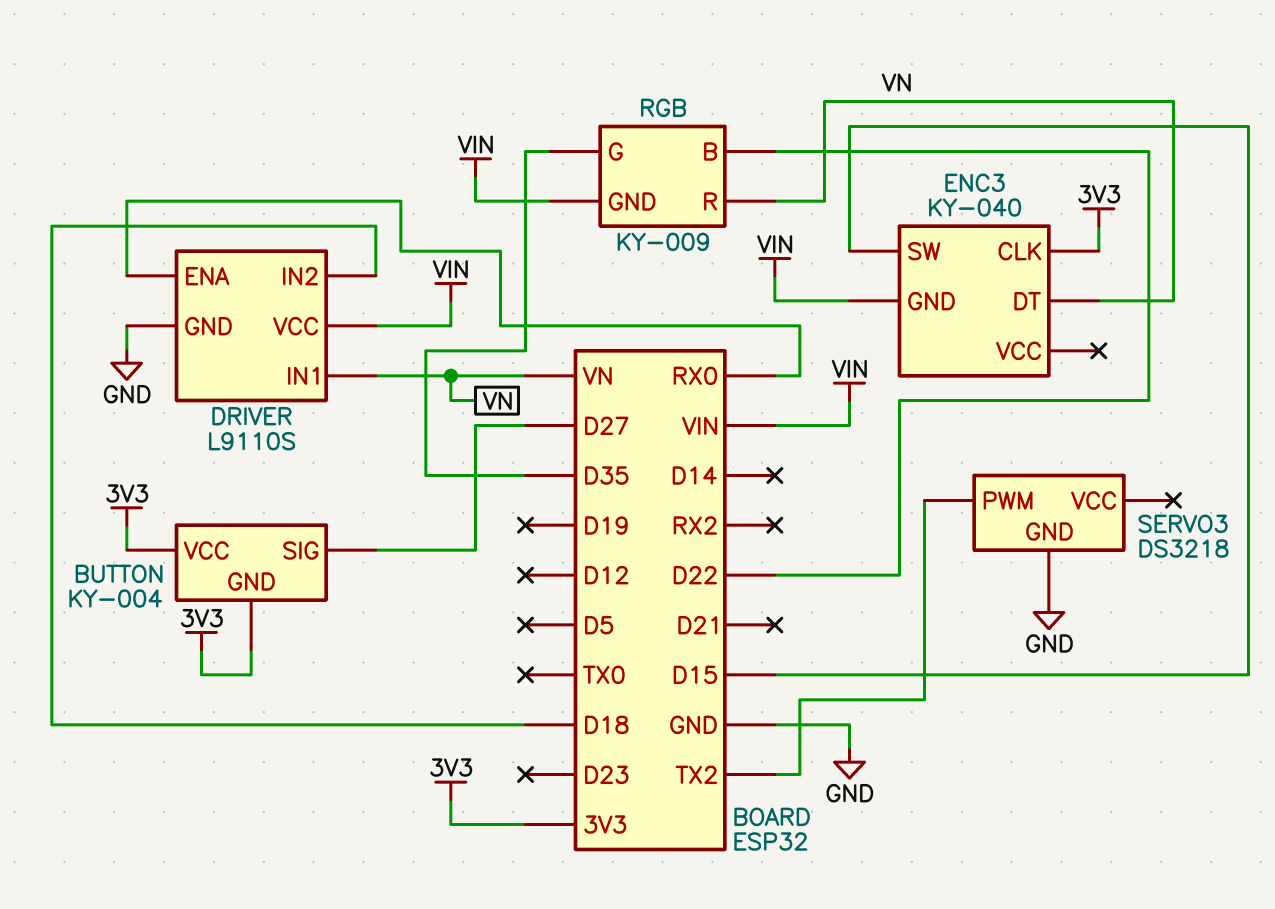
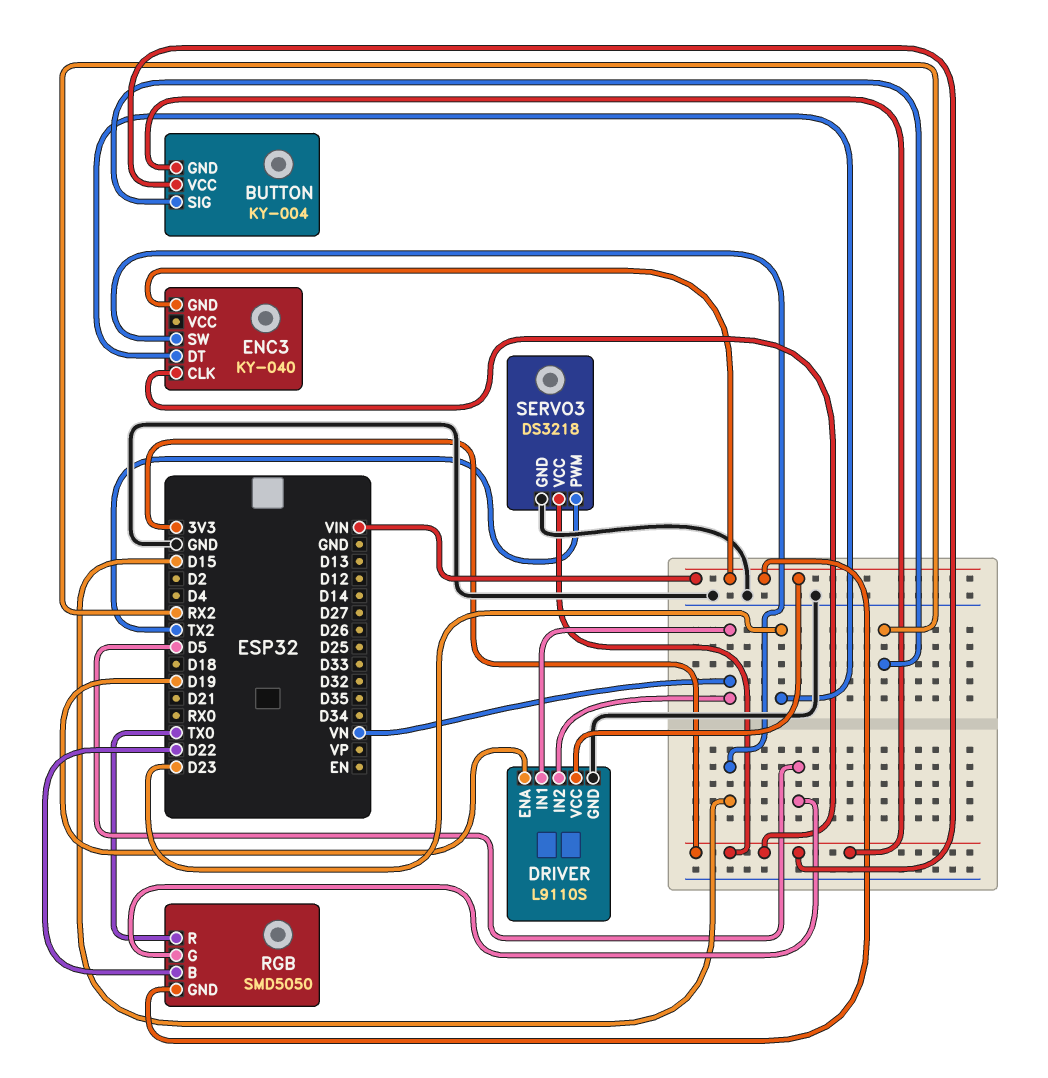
BUTTON pin SIG: D27 -> RX2
DRIVER pin ENA: RX0 -> D19
DRIVER pin IN2: D18 -> VN
ENC3 pin DT: VN -> D23
RGB: KY-009 -> SMD5050
RGB pin G: D35 -> D5
RGB pin R: VN -> TX0
SERVO3 pin VCC: none -> 3V3

